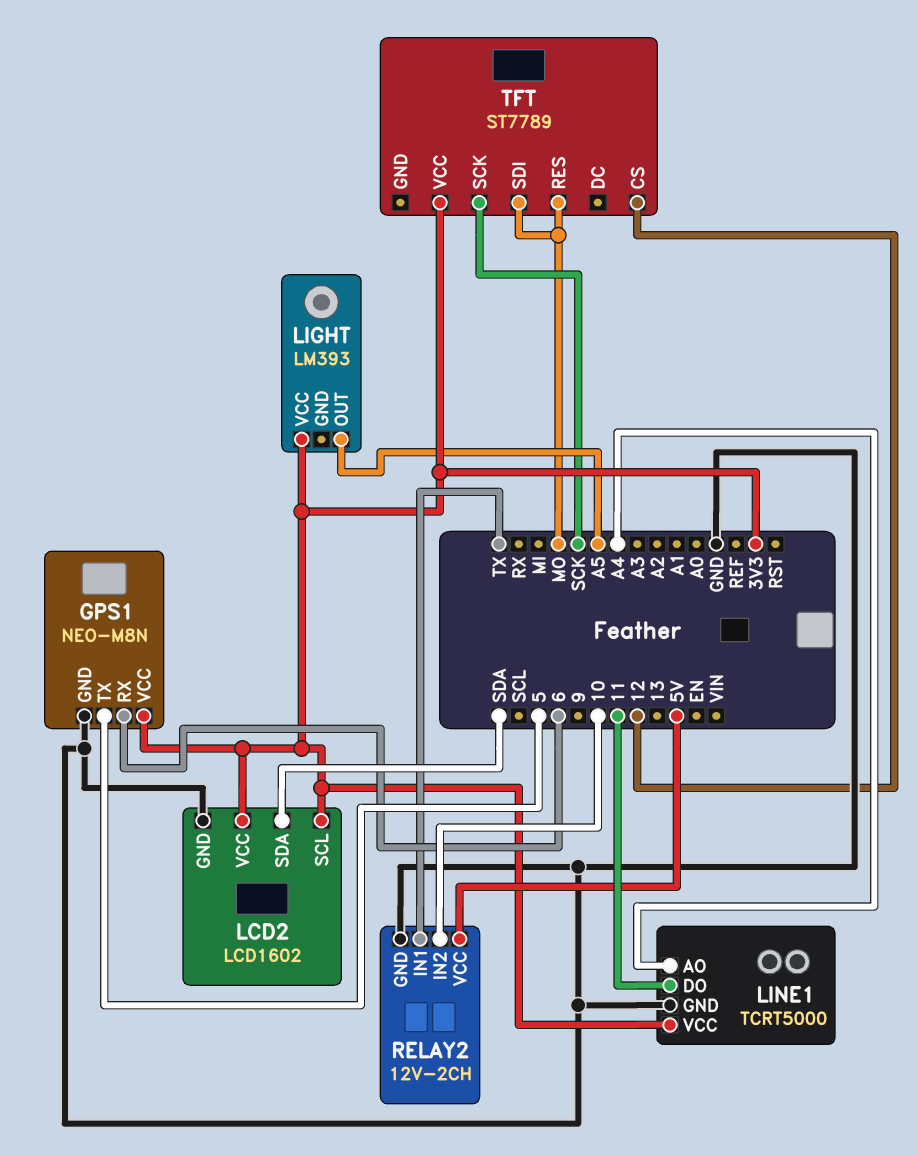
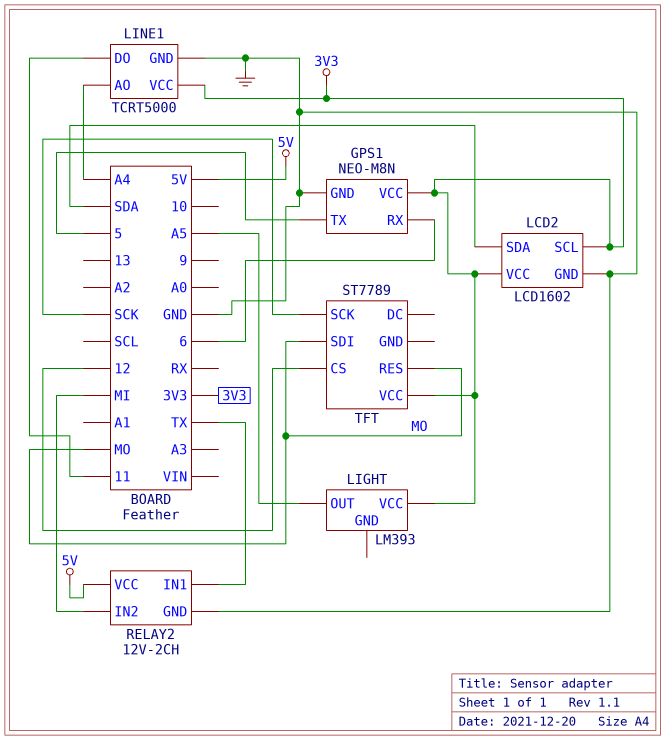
RELAY2 pin IN2: 10 -> MI

